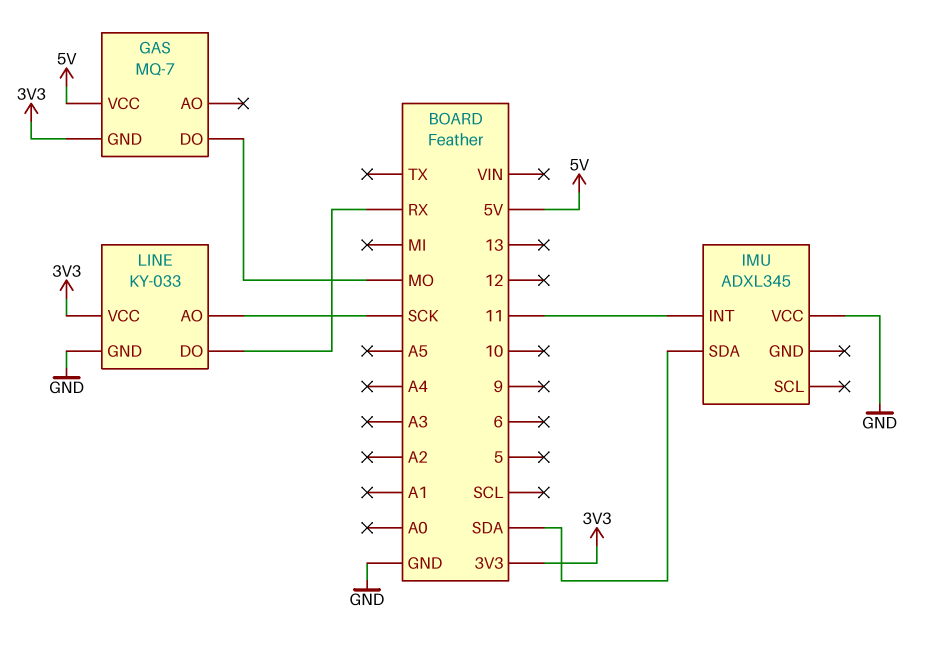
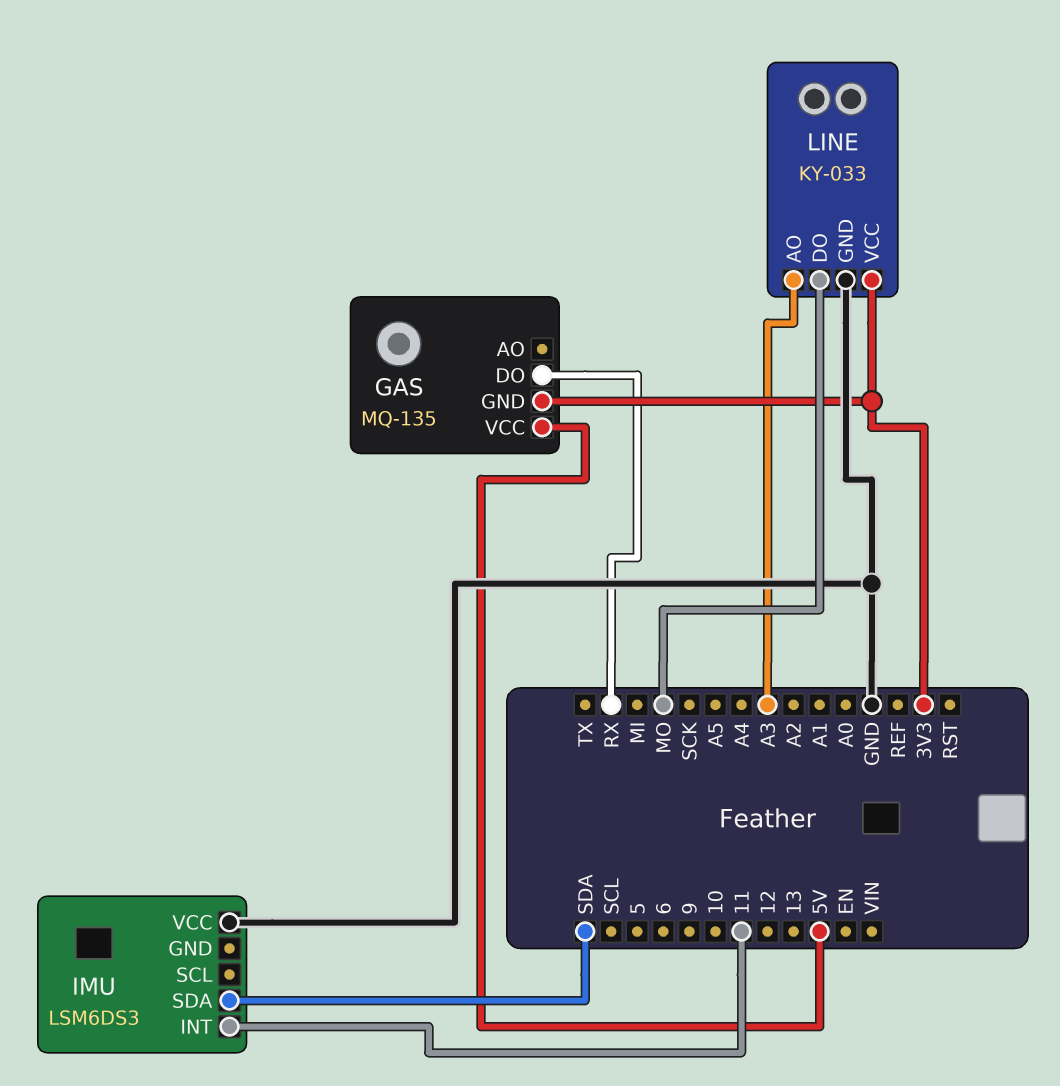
GAS: MQ-7 -> MQ-135
GAS pin DO: MO -> RX
IMU: ADXL345 -> LSM6DS3
LINE pin AO: SCK -> A3
LINE pin DO: RX -> MO

